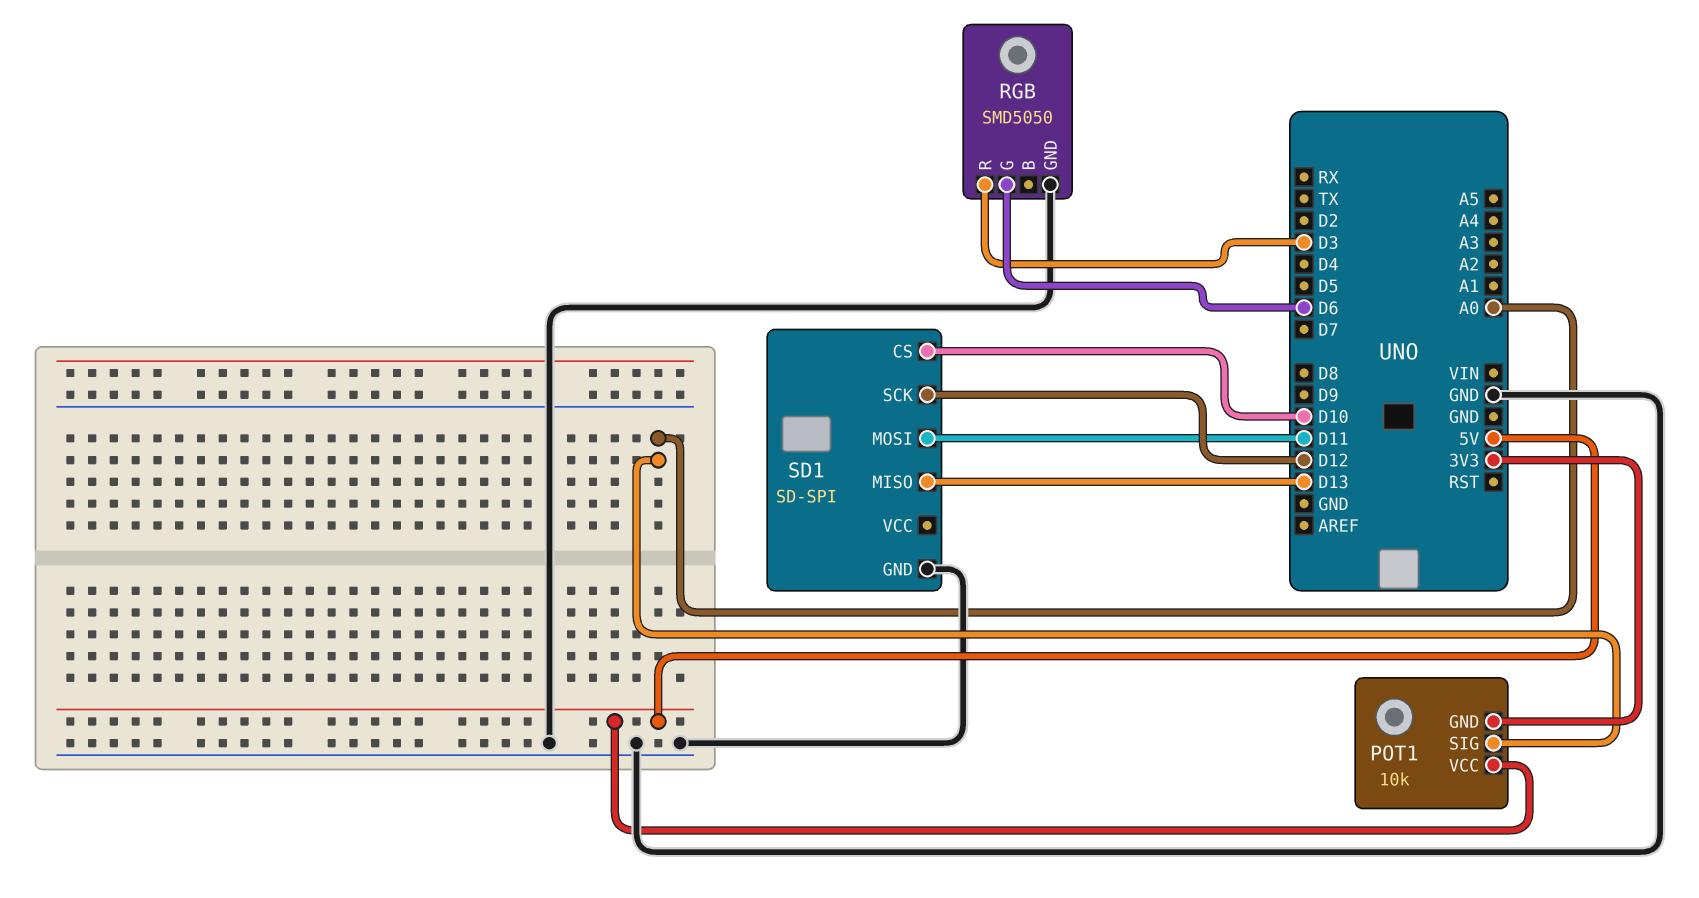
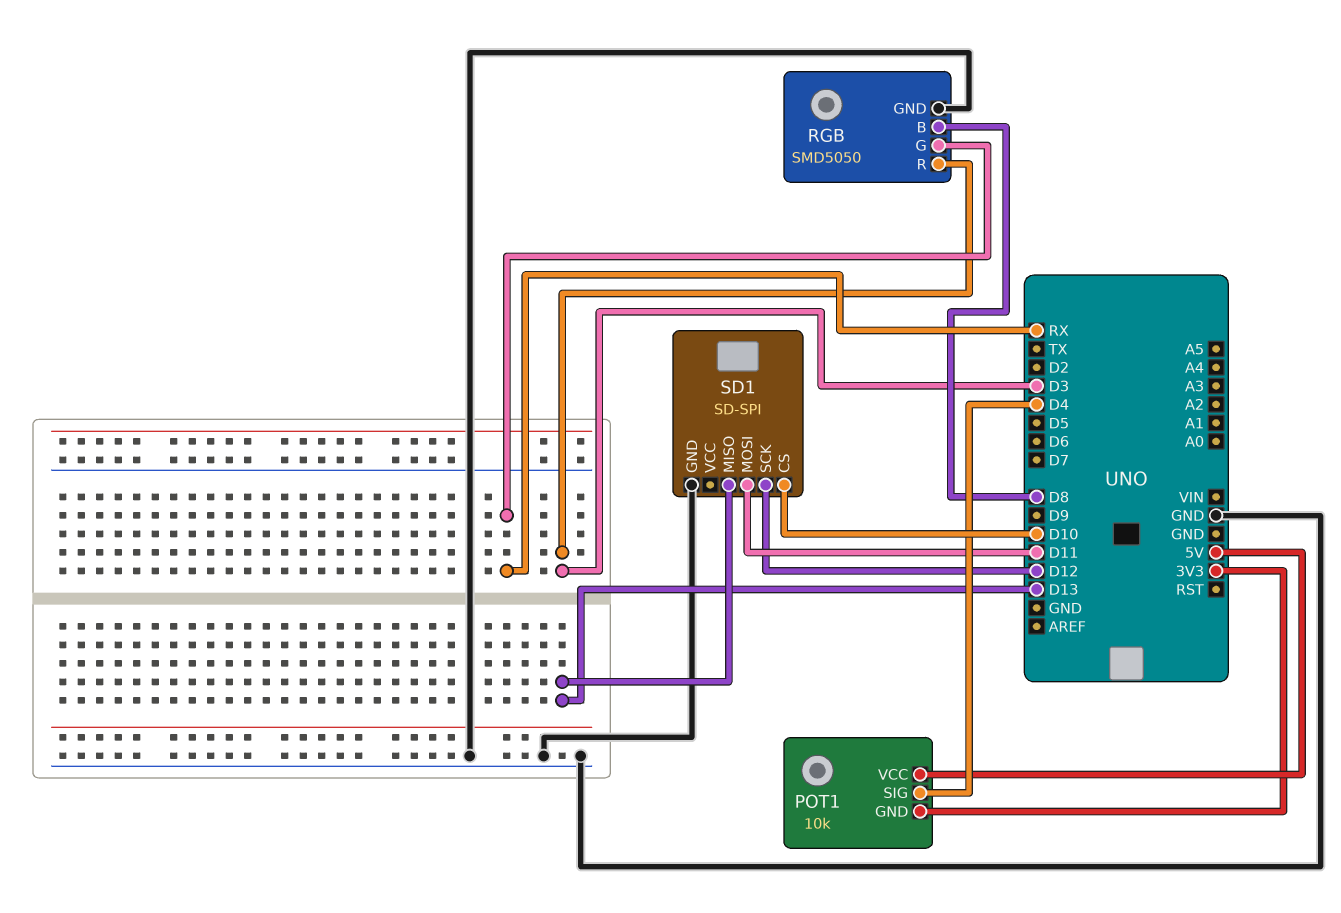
POT1 pin SIG: A0 -> D4
RGB pin B: none -> D8
RGB pin G: D6 -> RX

